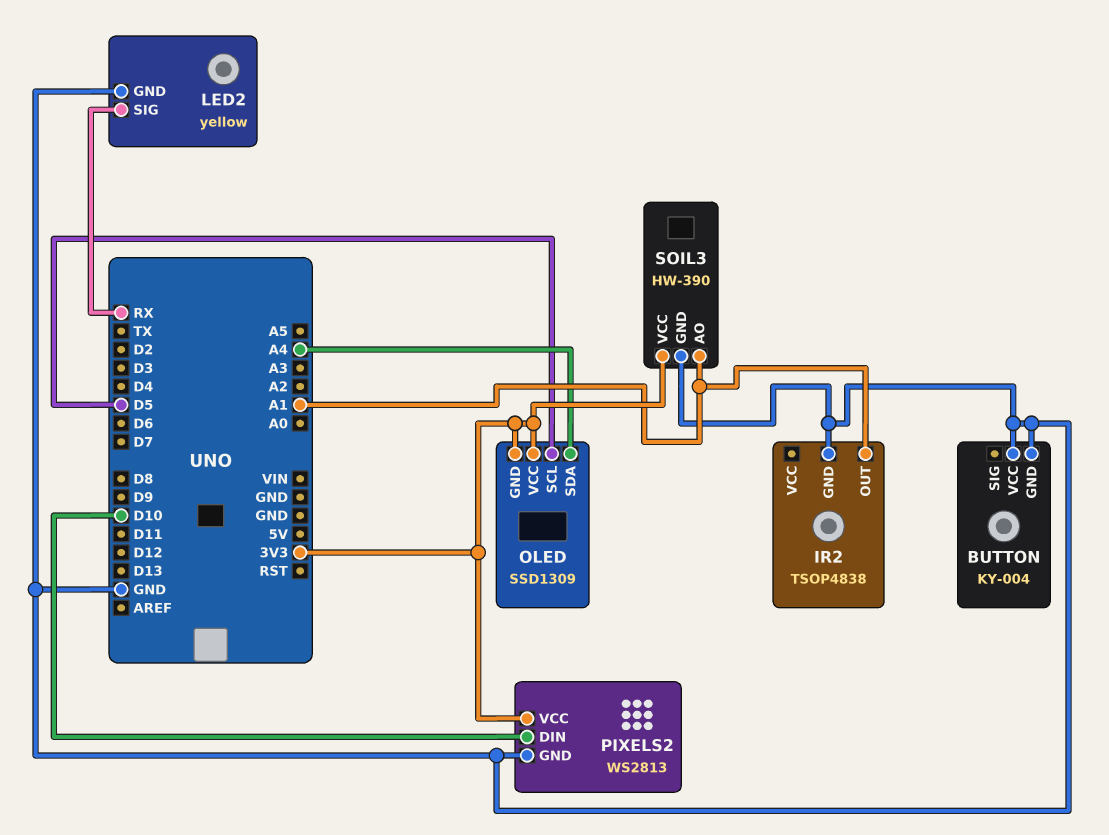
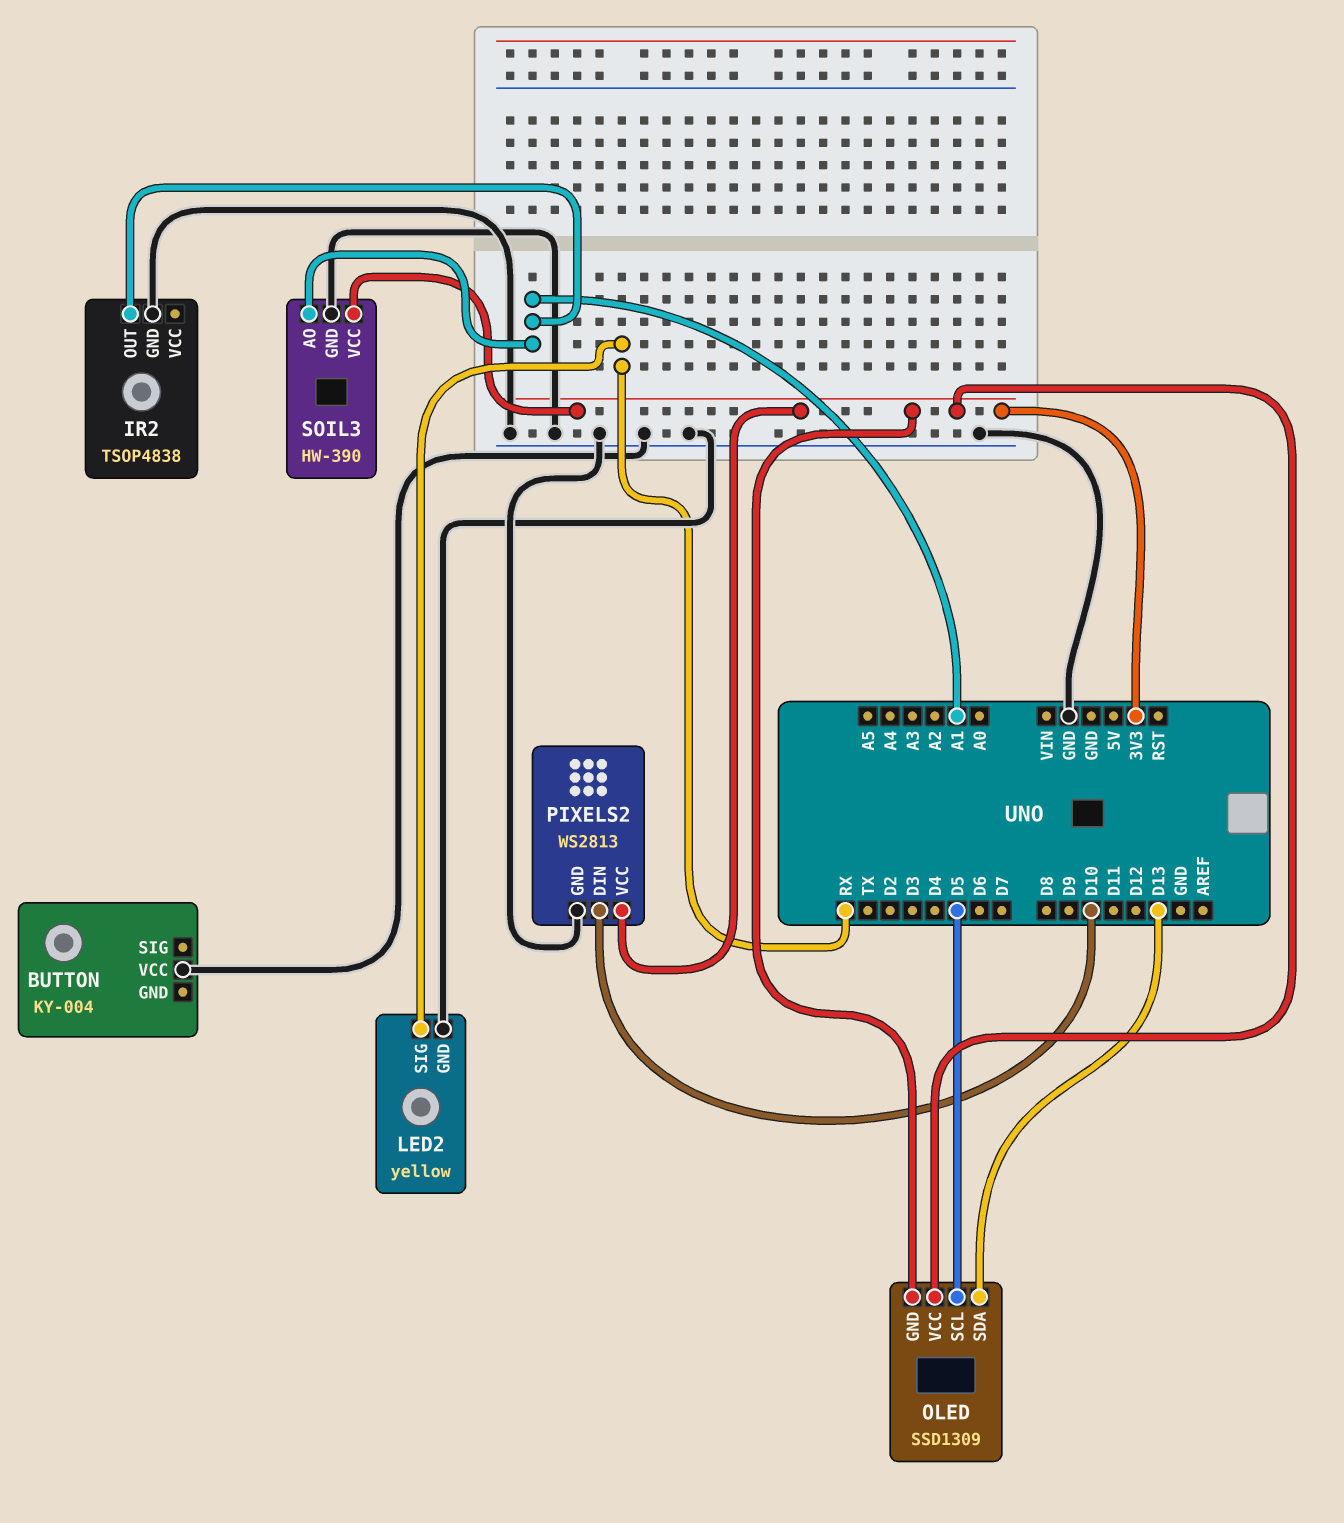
BUTTON pin GND: GND -> none
OLED pin SDA: A4 -> D13

